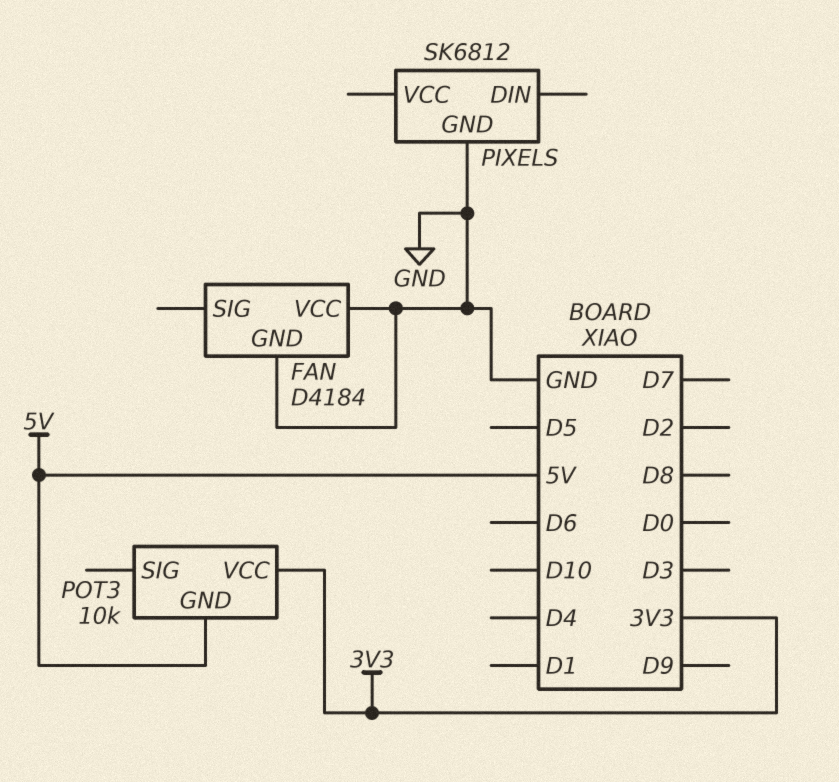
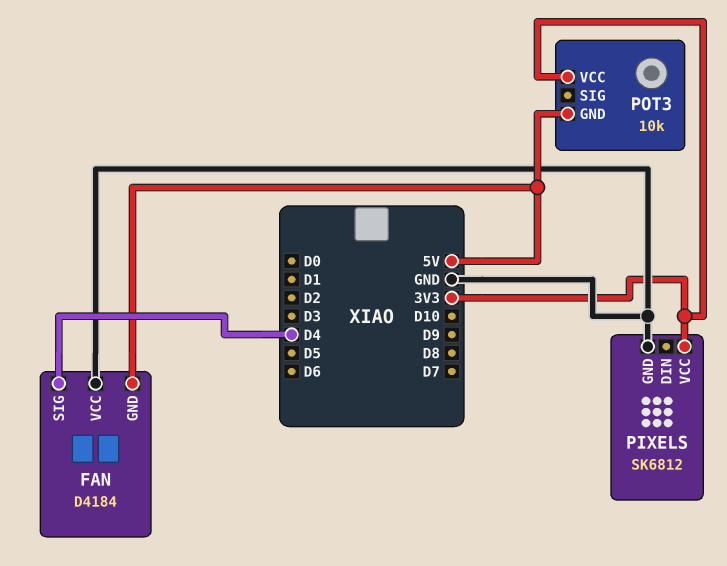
FAN pin GND: GND -> 5V
FAN pin SIG: none -> D4
PIXELS pin VCC: none -> 3V3

